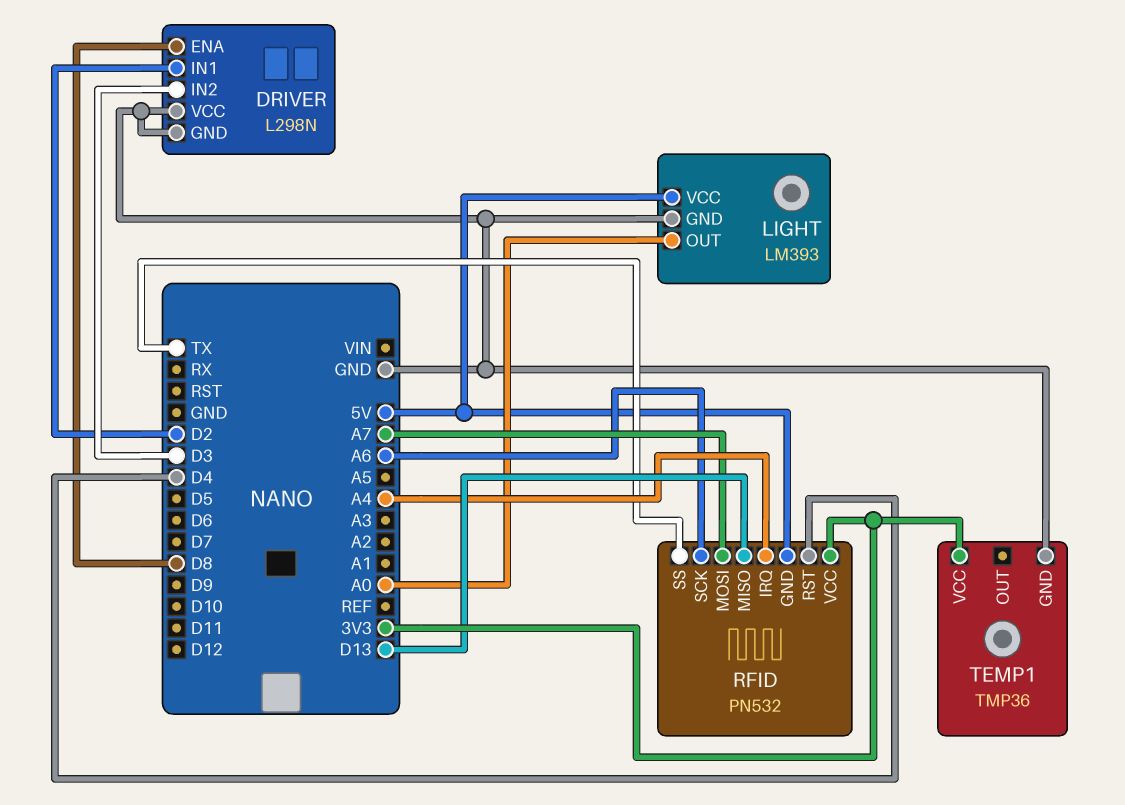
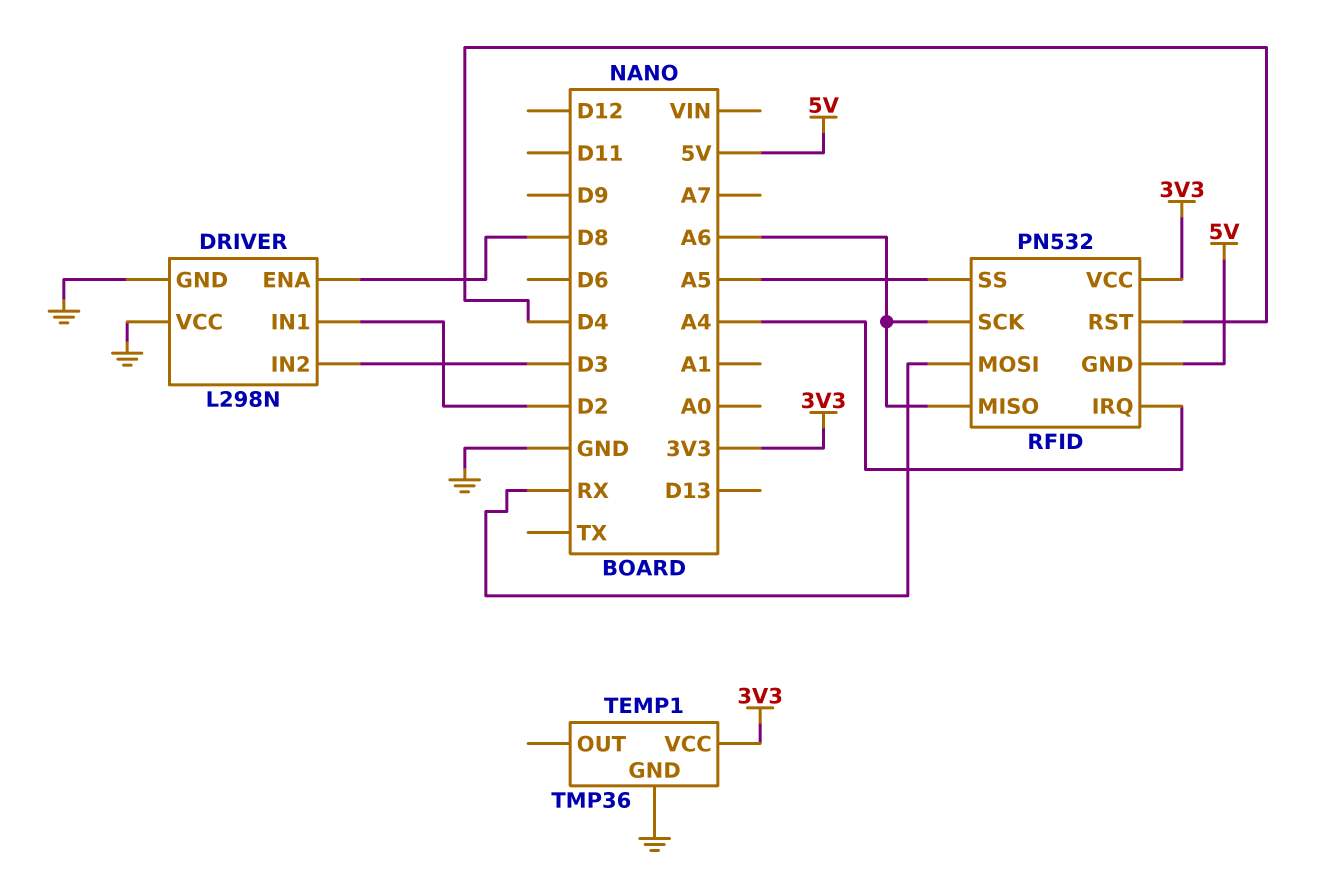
LIGHT: LM393 -> none
LIGHT pin GND: GND -> none
LIGHT pin OUT: A0 -> none
LIGHT pin VCC: 5V -> none
RFID pin MISO: D13 -> A6
RFID pin MOSI: A7 -> RX
RFID pin SS: TX -> A5

